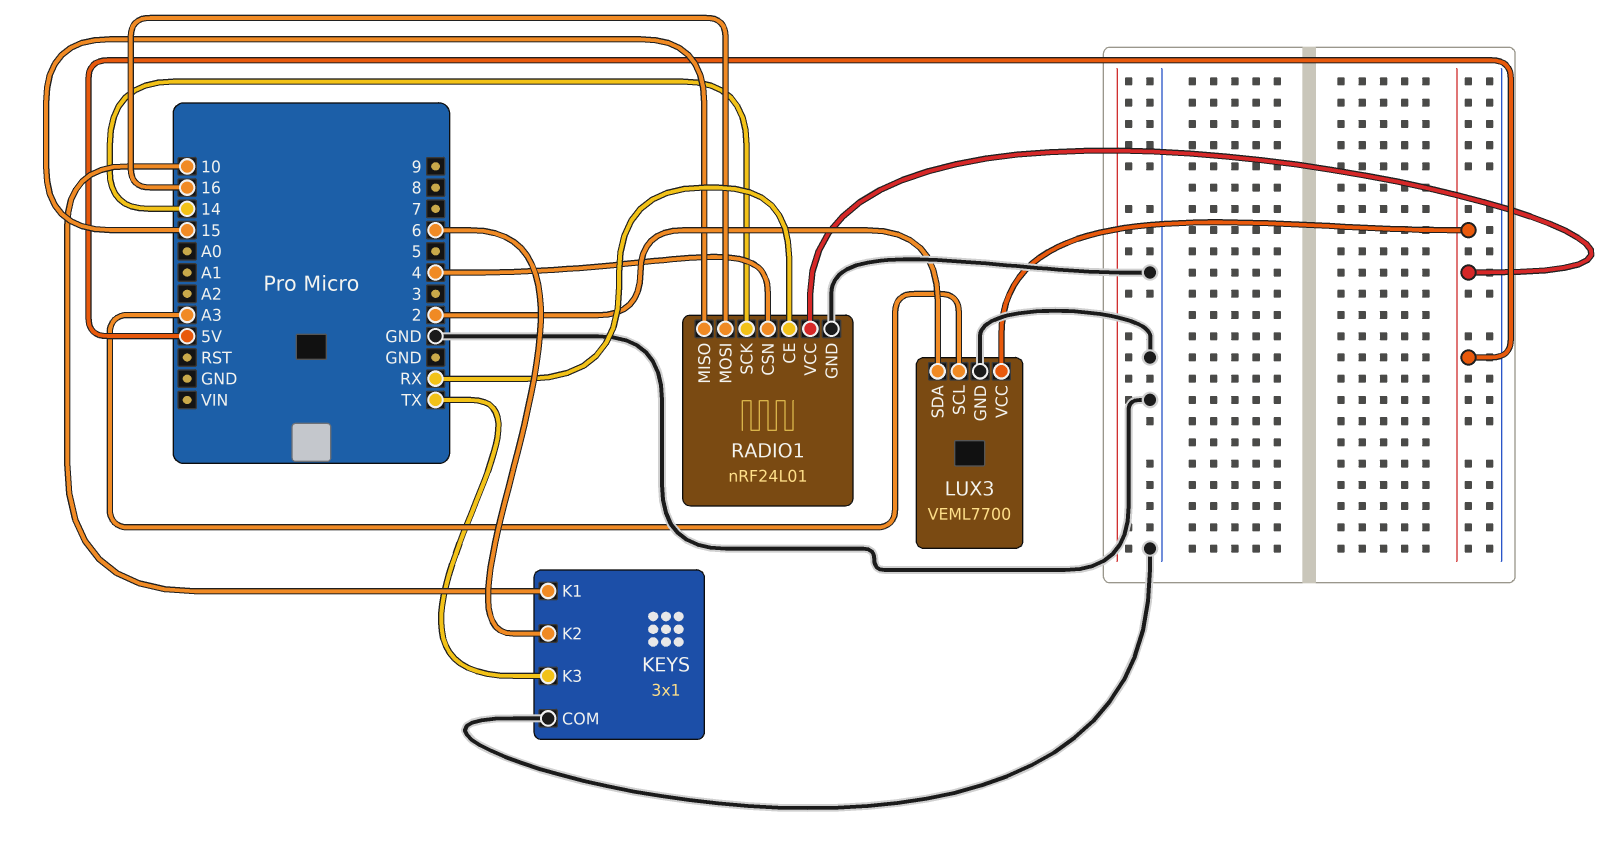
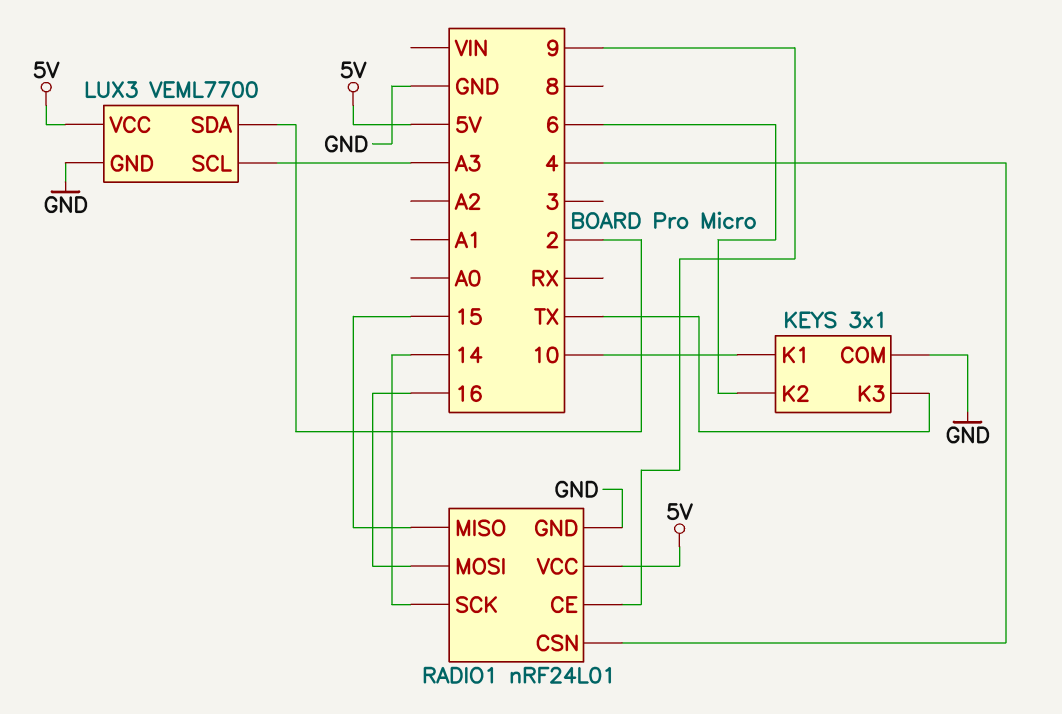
RADIO1 pin CE: RX -> 9

